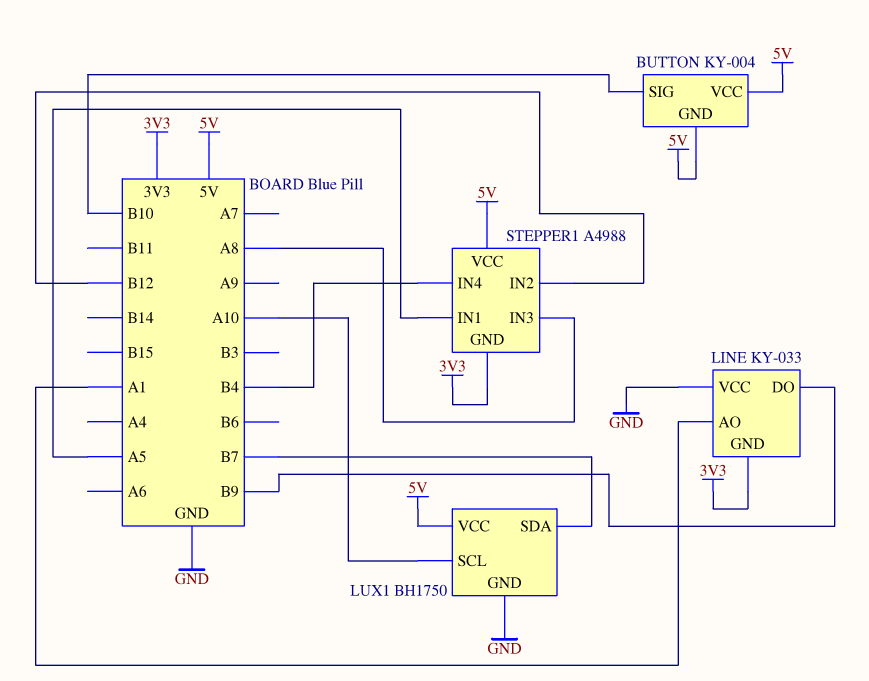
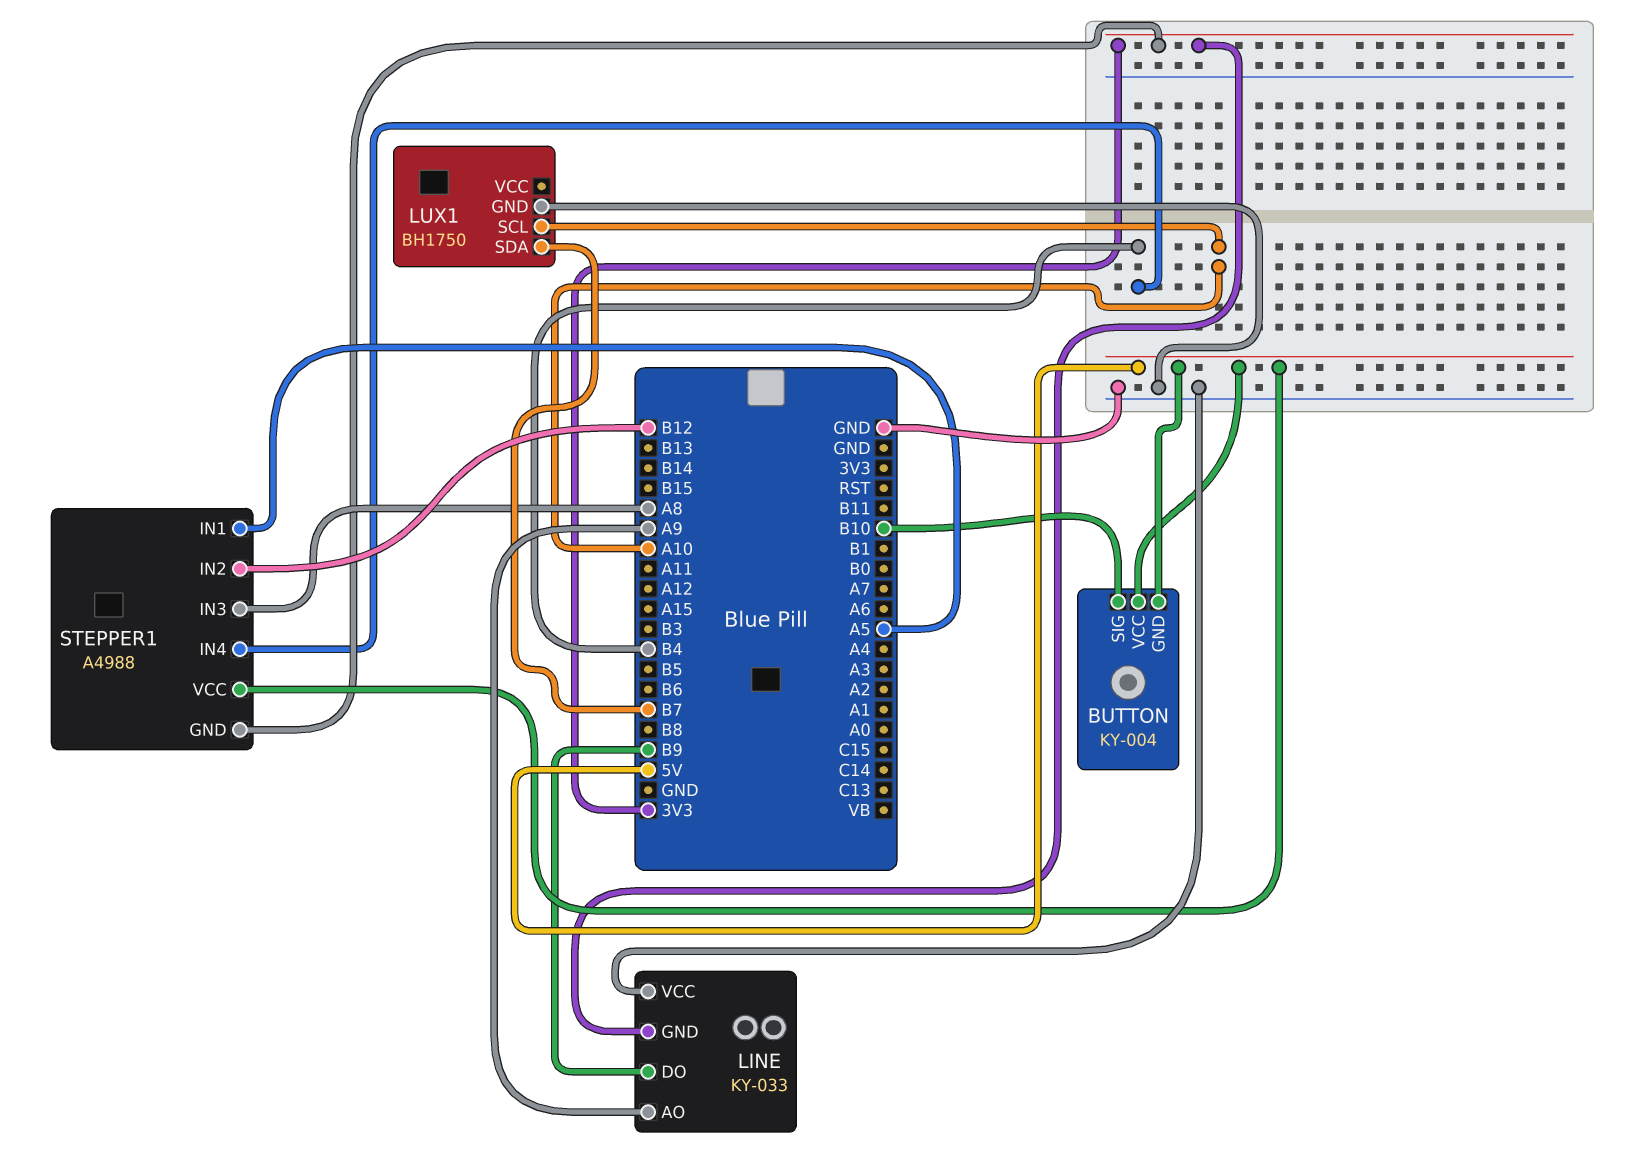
LINE pin AO: A1 -> A9
LUX1 pin VCC: 5V -> none

